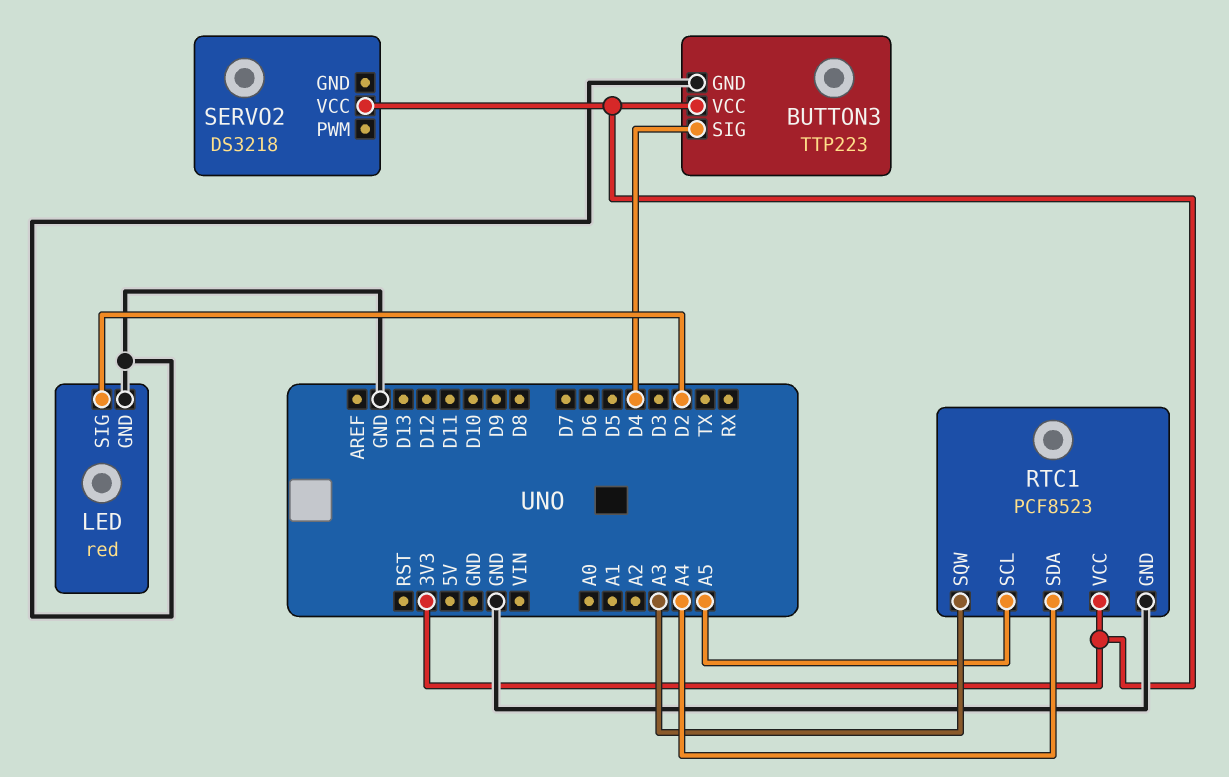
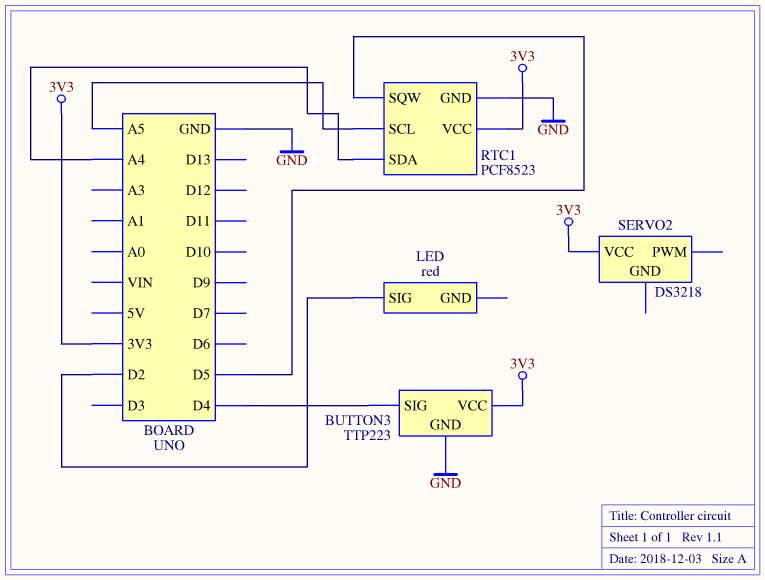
LED pin GND: GND -> none
RTC1 pin SQW: A3 -> D5

